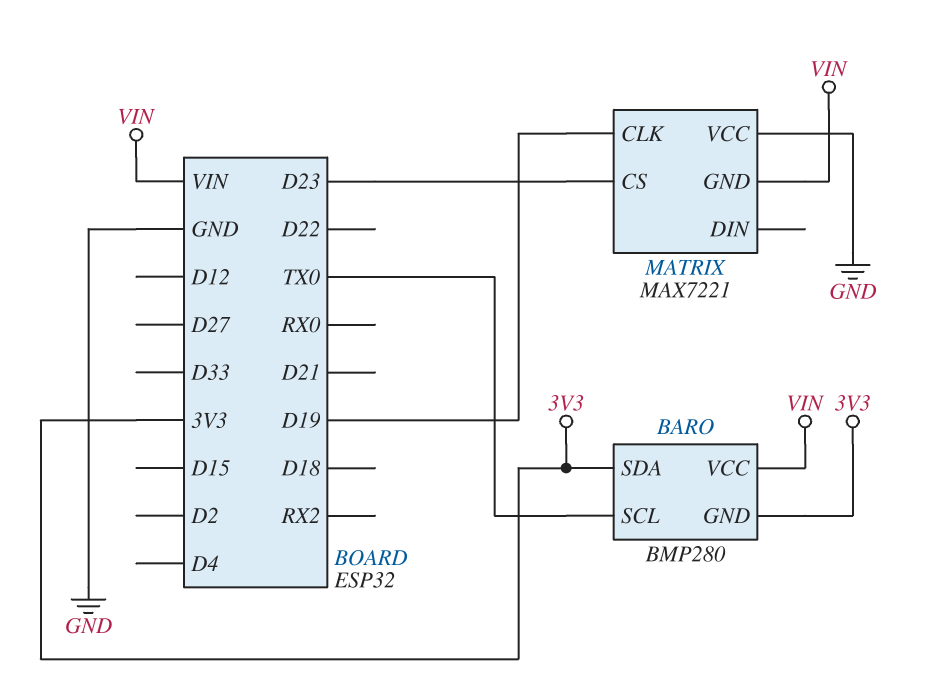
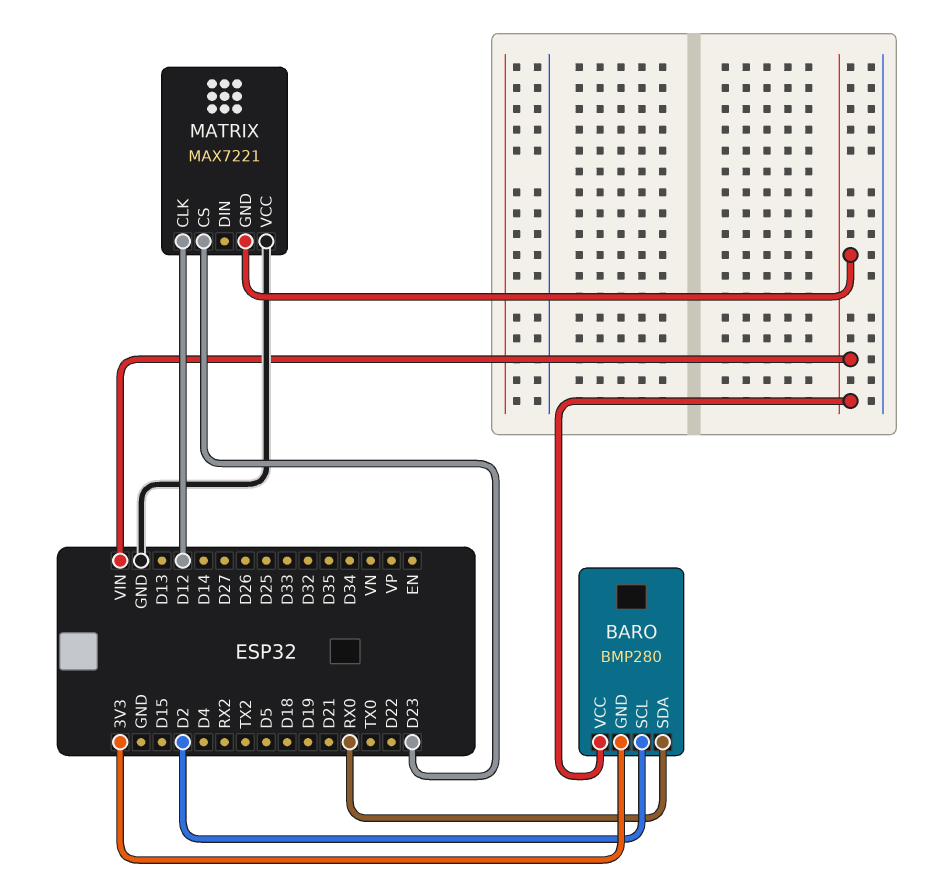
BARO pin SCL: TX0 -> D2
BARO pin SDA: 3V3 -> RX0
MATRIX pin CLK: D19 -> D12

